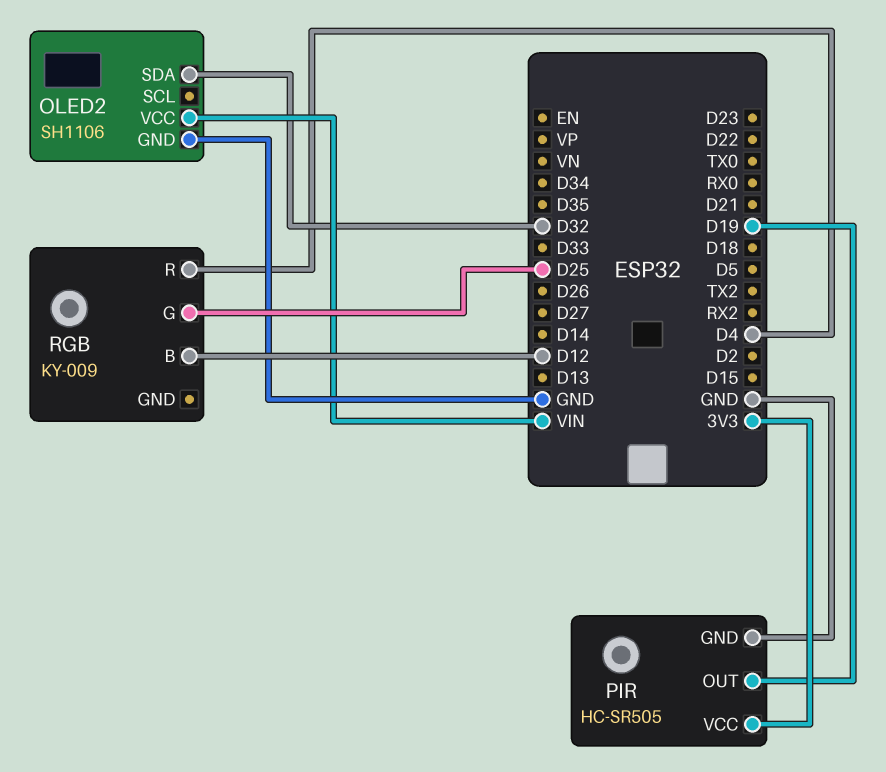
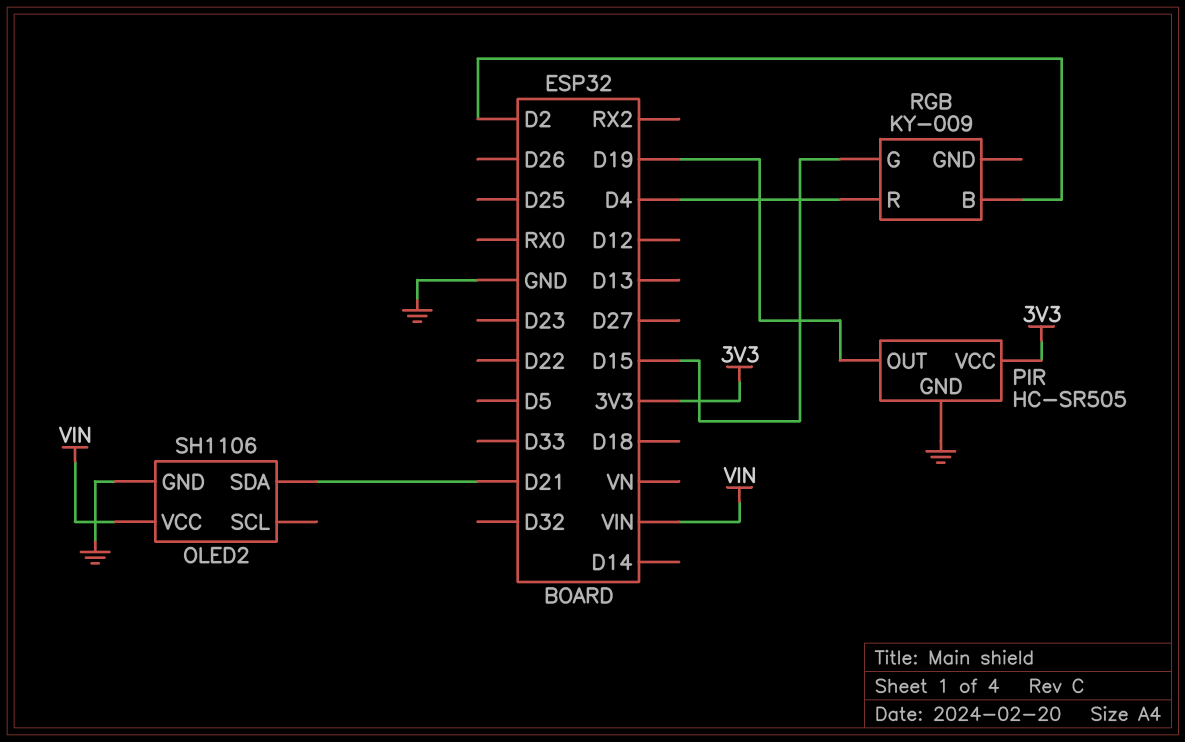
OLED2 pin SDA: D32 -> D21
RGB pin B: D12 -> D2
RGB pin G: D25 -> D15

